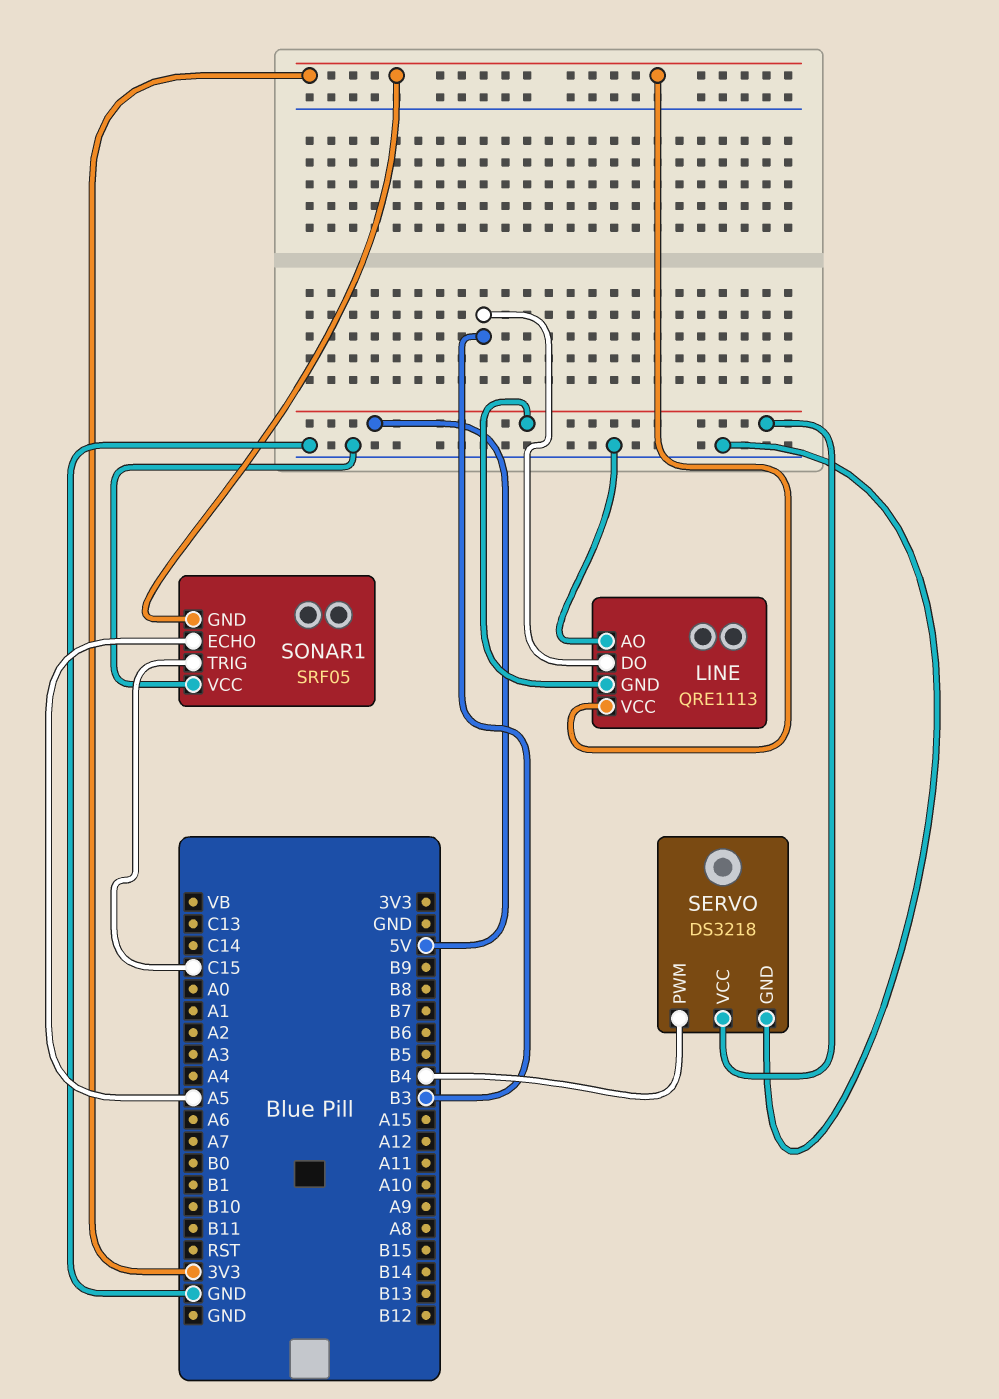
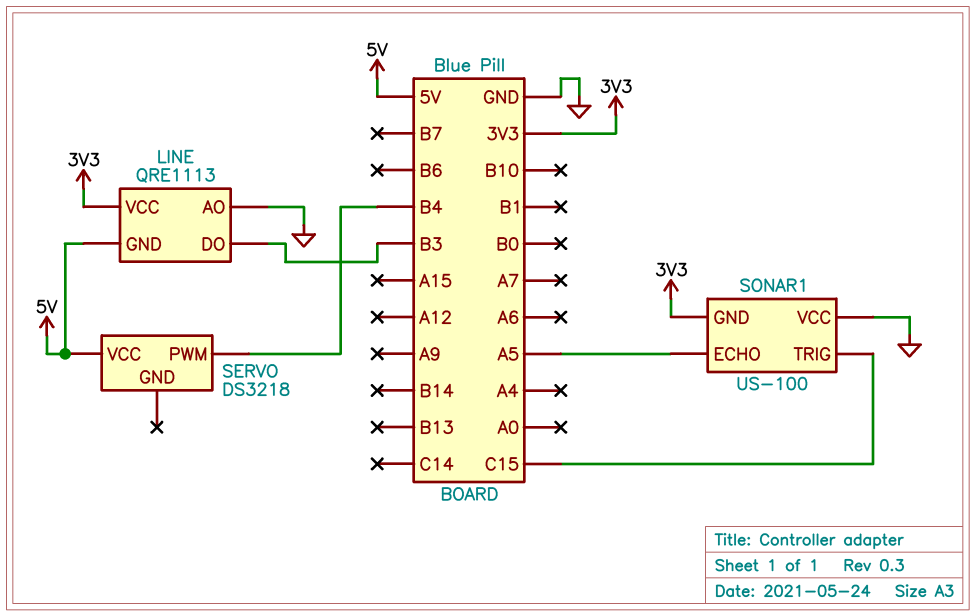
SERVO pin GND: GND -> none
SONAR1: SRF05 -> US-100

